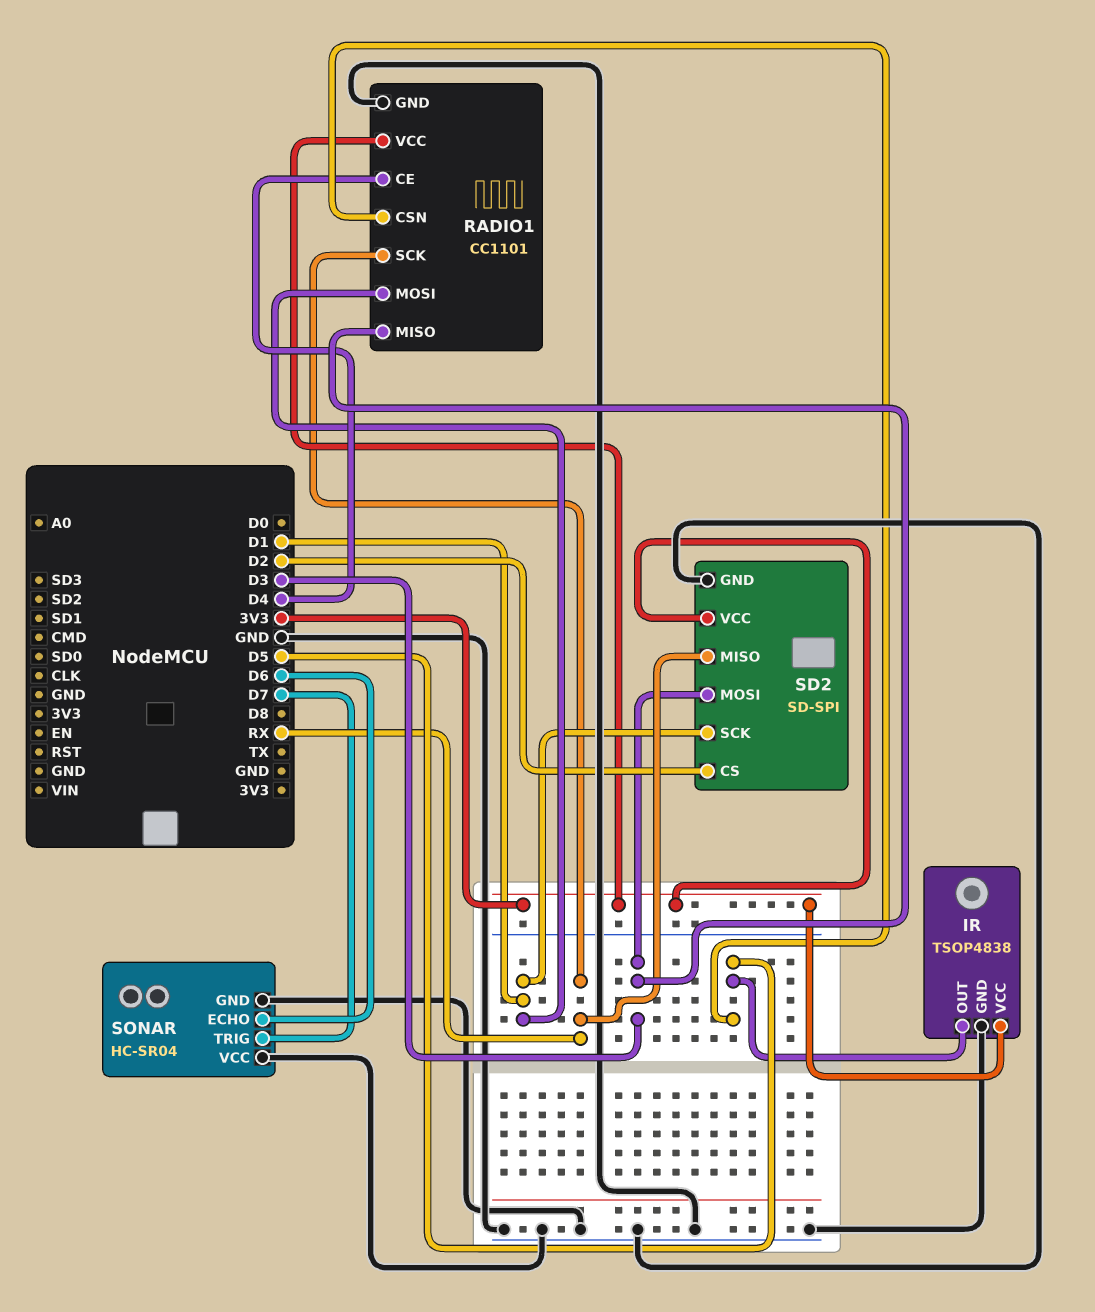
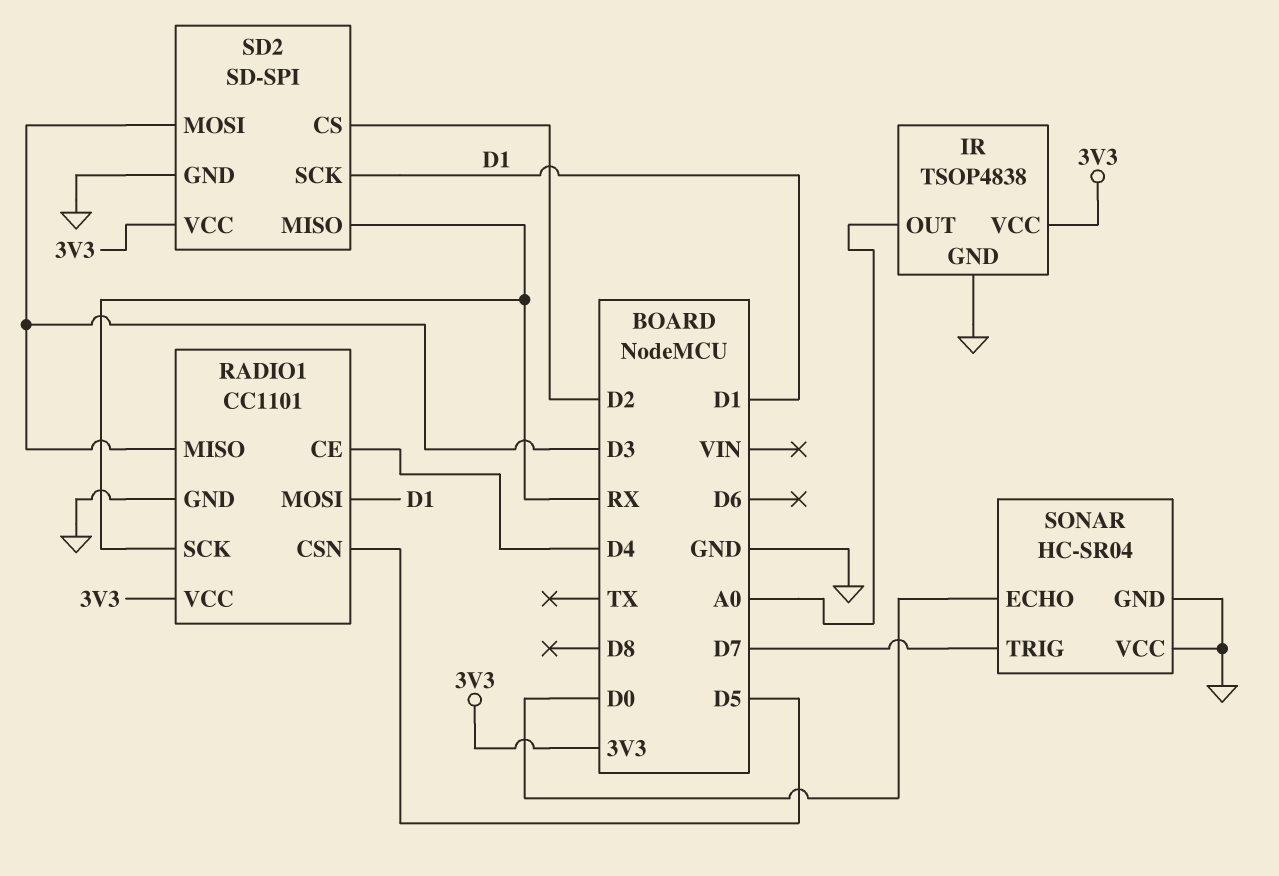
IR pin OUT: D5 -> A0
SONAR pin ECHO: D6 -> D0

